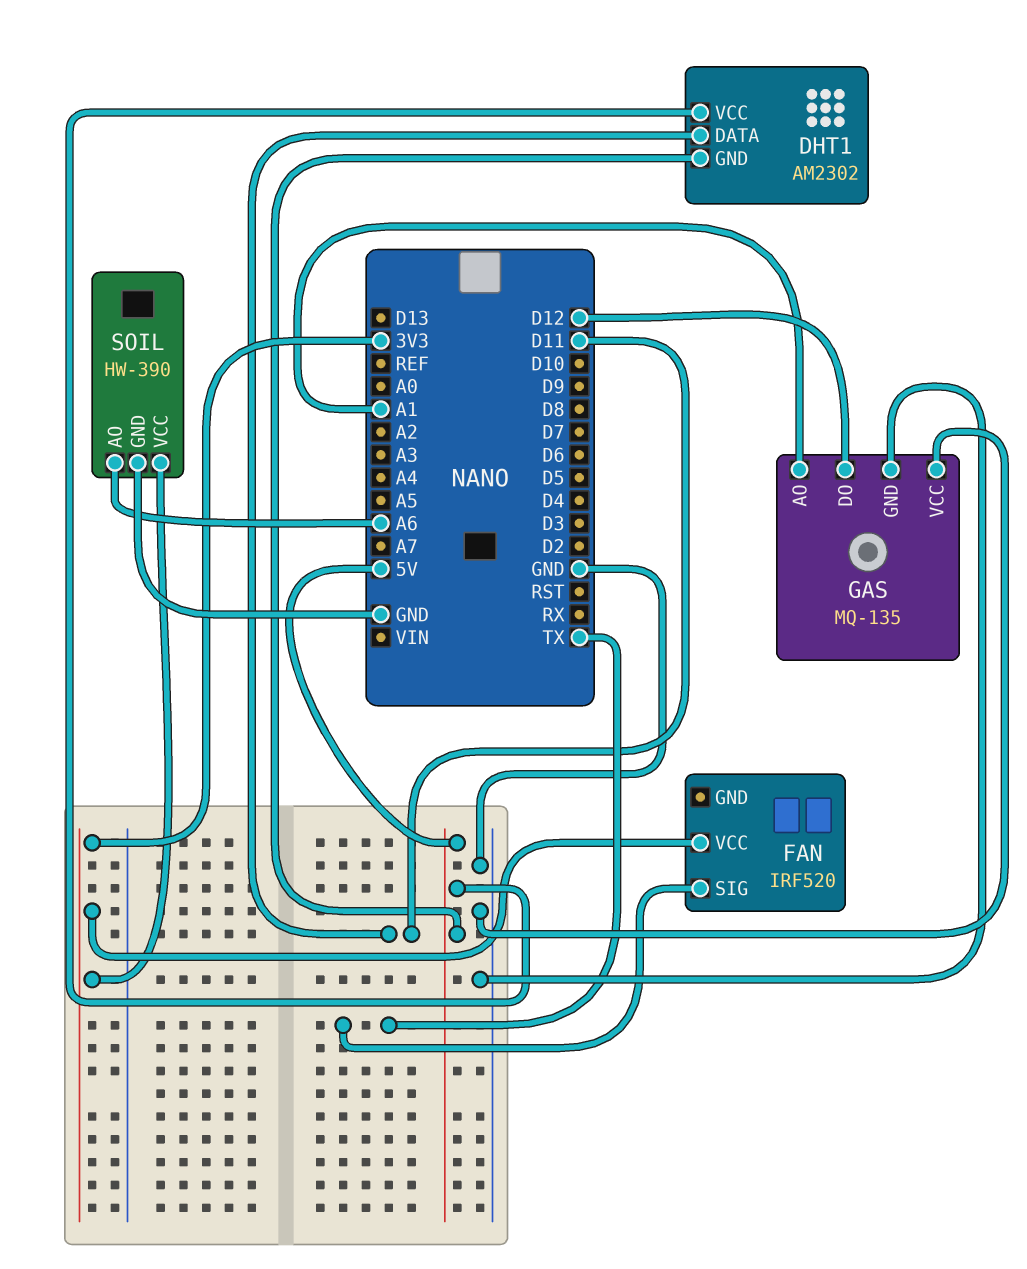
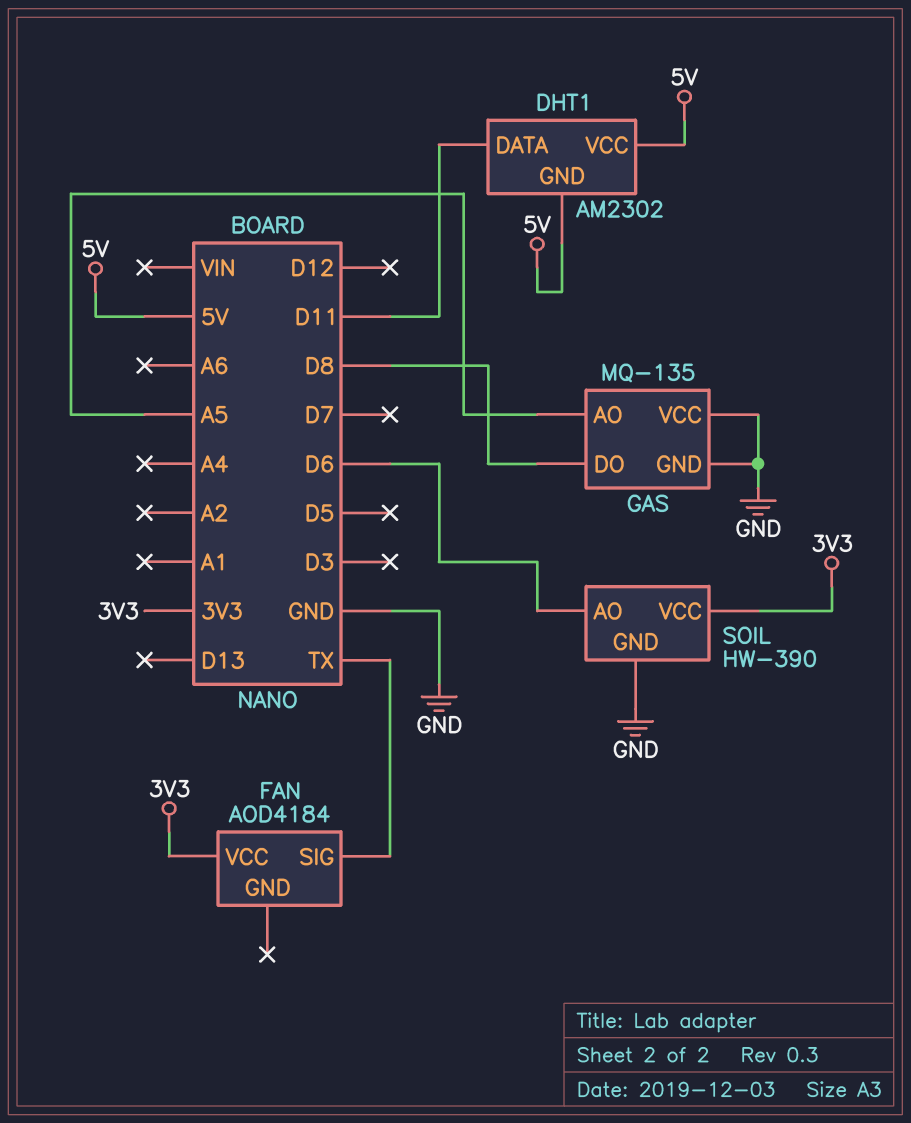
FAN: IRF520 -> AOD4184
GAS pin AO: A1 -> A5
GAS pin DO: D12 -> D8
SOIL pin AO: A6 -> D6

